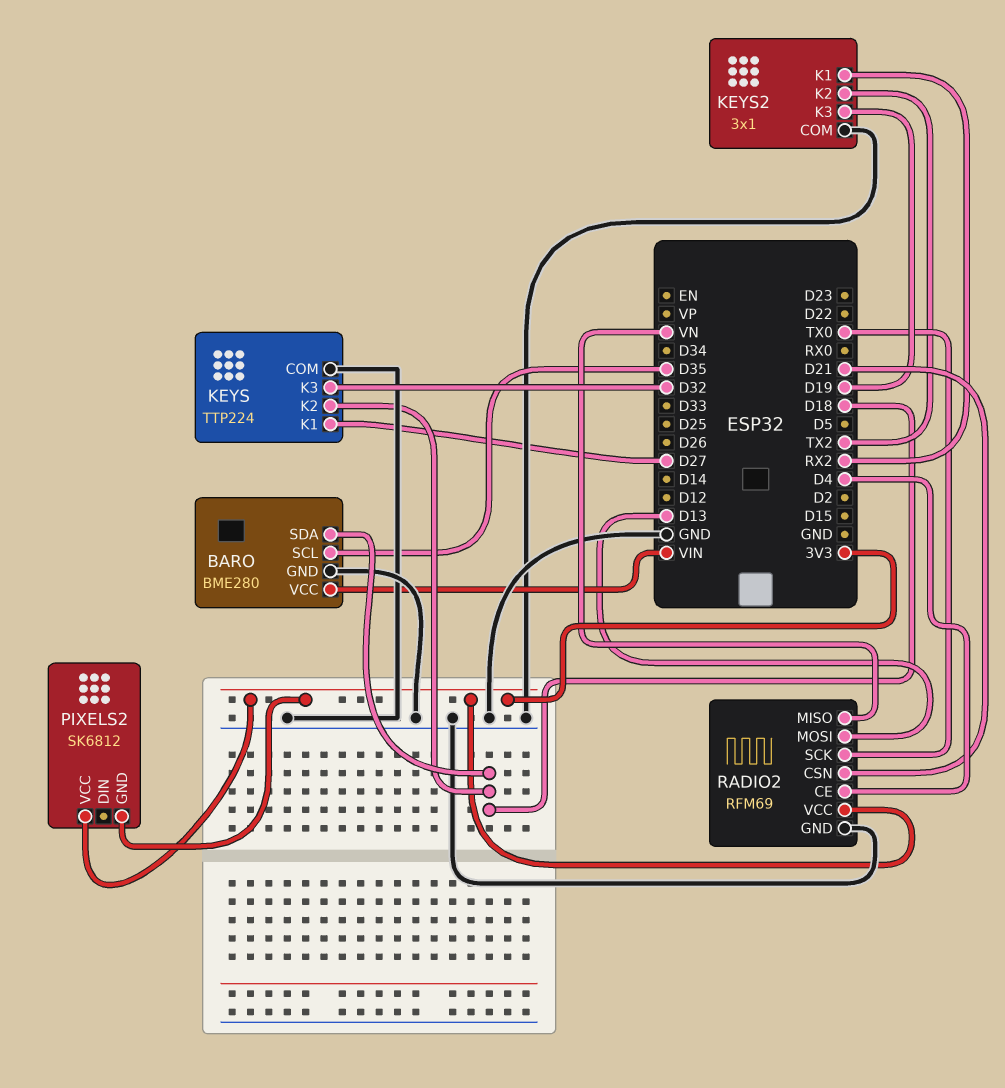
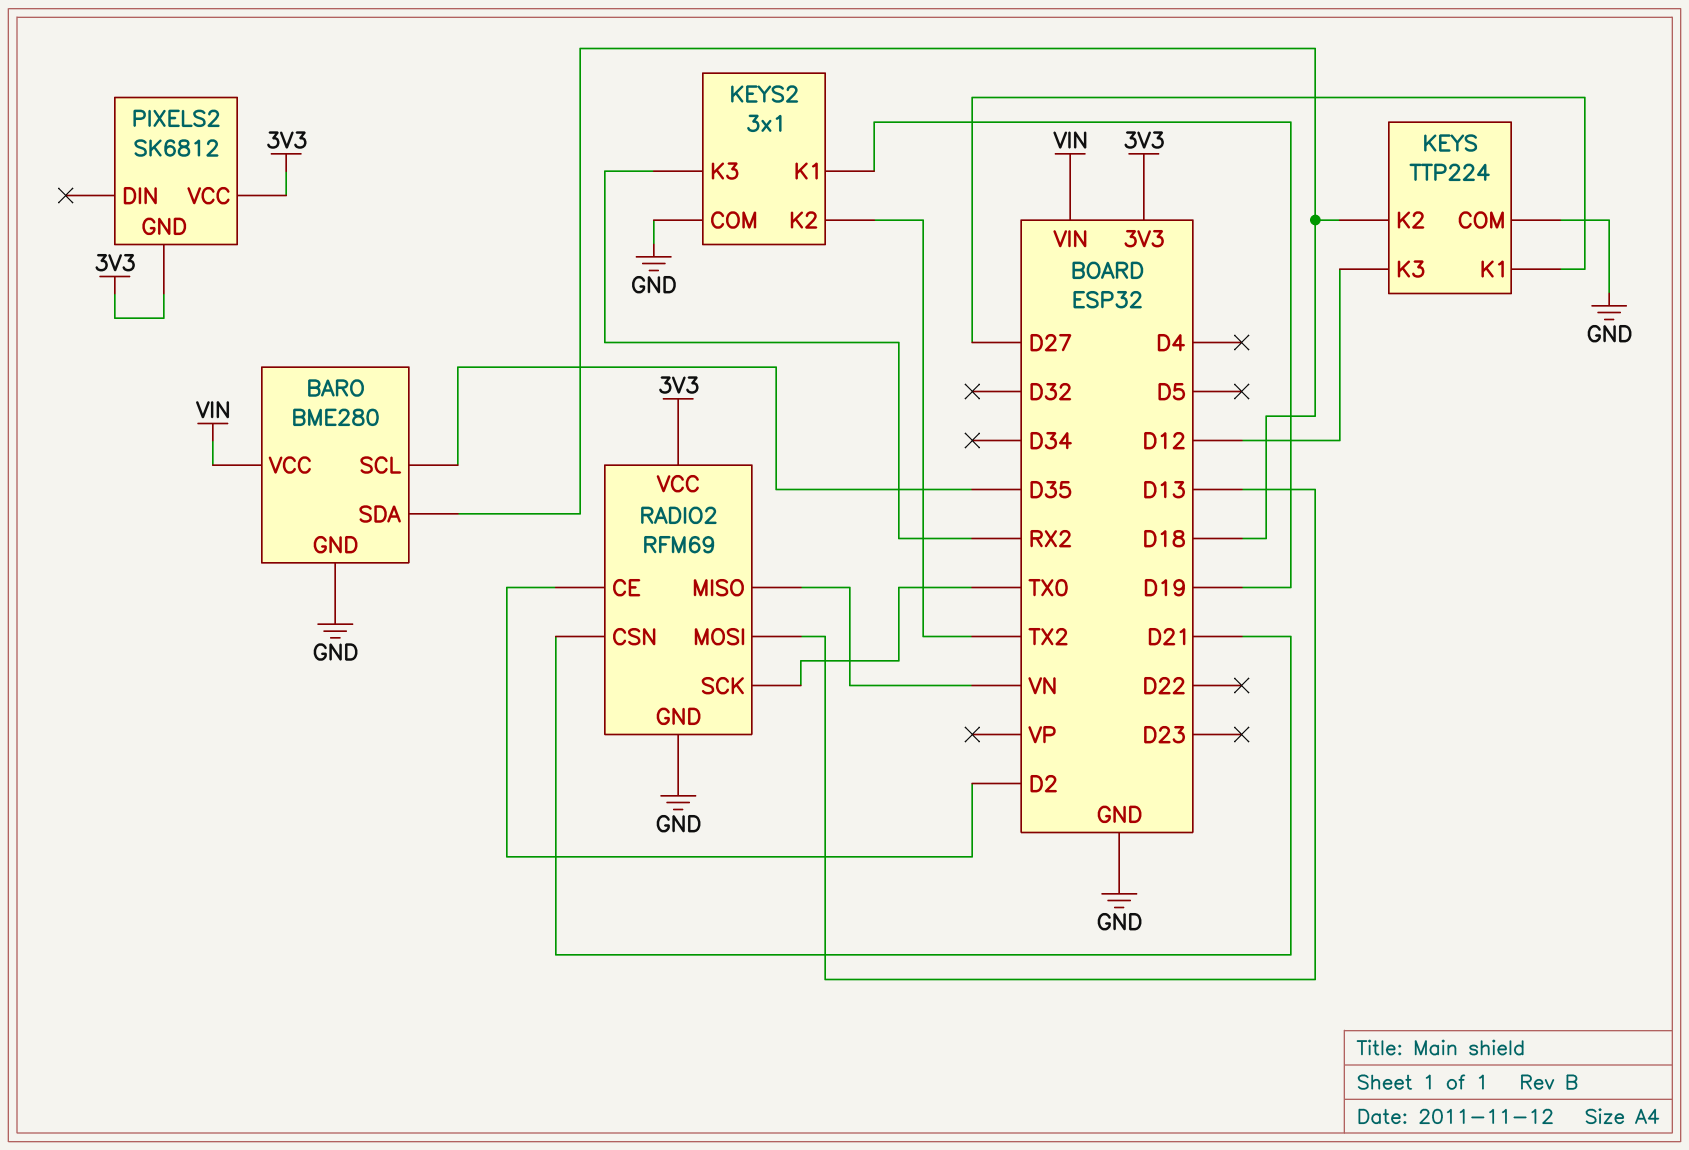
KEYS pin K3: D32 -> D12
KEYS2 pin K1: RX2 -> D19
KEYS2 pin K3: D19 -> RX2
RADIO2 pin CE: D4 -> D2

